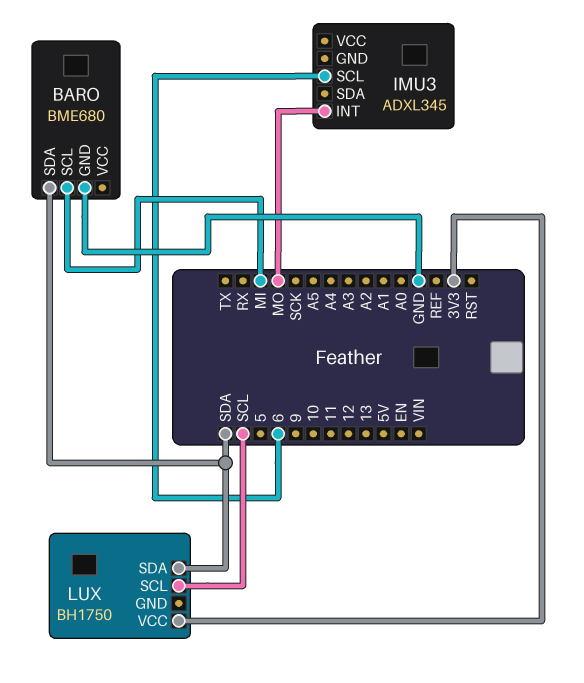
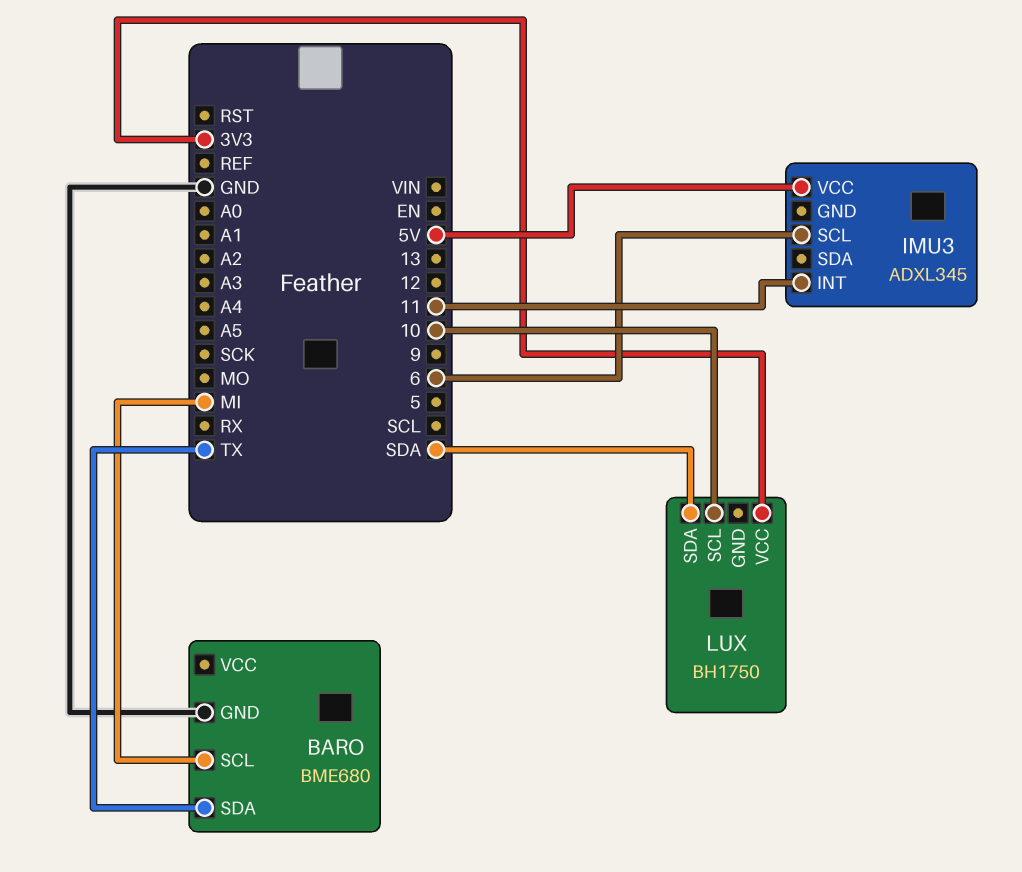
BARO pin SDA: SDA -> TX
IMU3 pin INT: MO -> 11
IMU3 pin VCC: none -> 5V
LUX pin SCL: SCL -> 10

